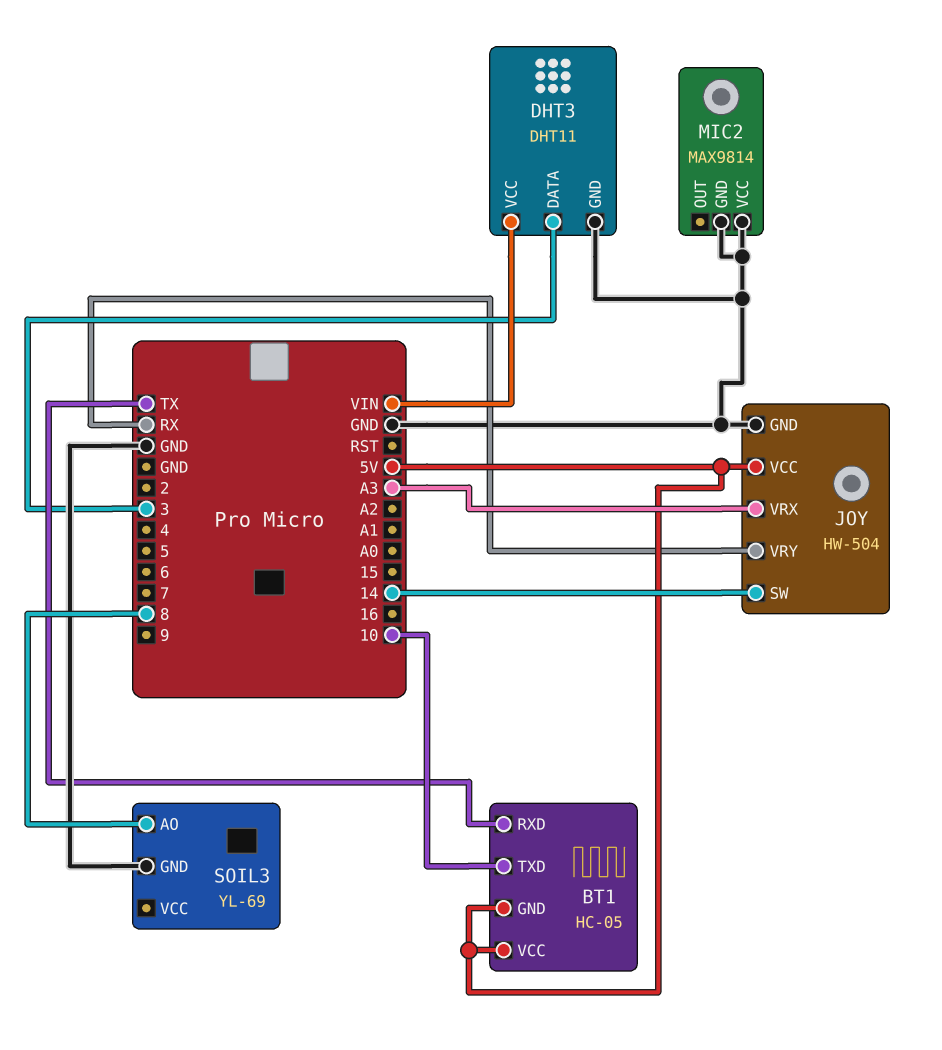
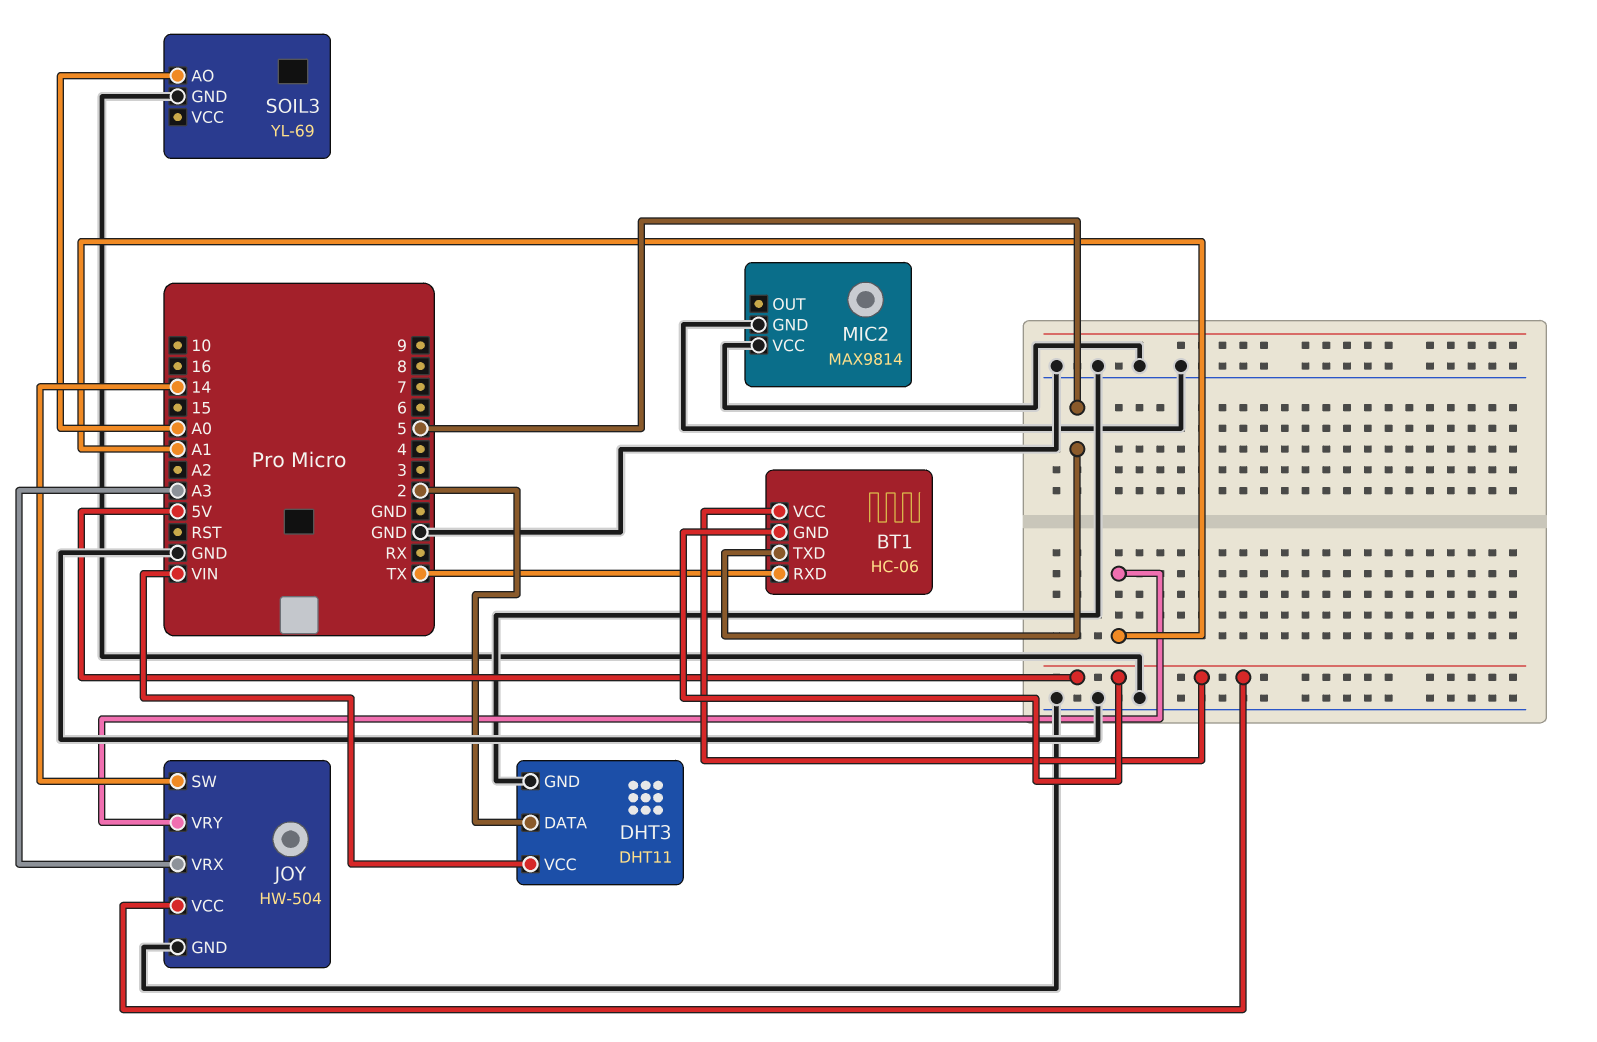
BT1: HC-05 -> HC-06
BT1 pin TXD: 10 -> 5
DHT3 pin DATA: 3 -> 2
JOY pin VRY: RX -> A1
SOIL3 pin AO: 8 -> A0

